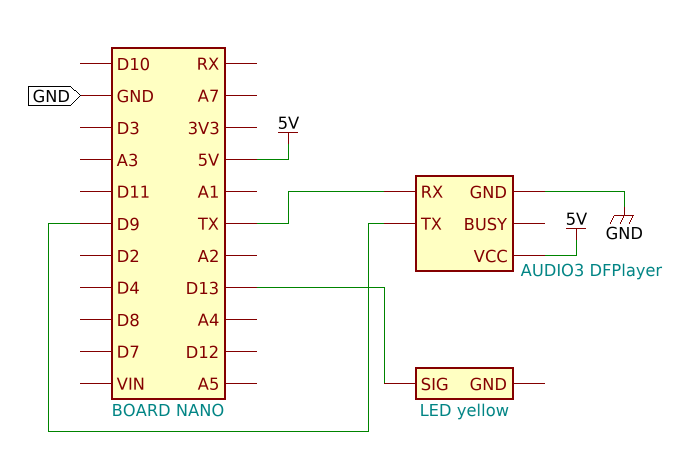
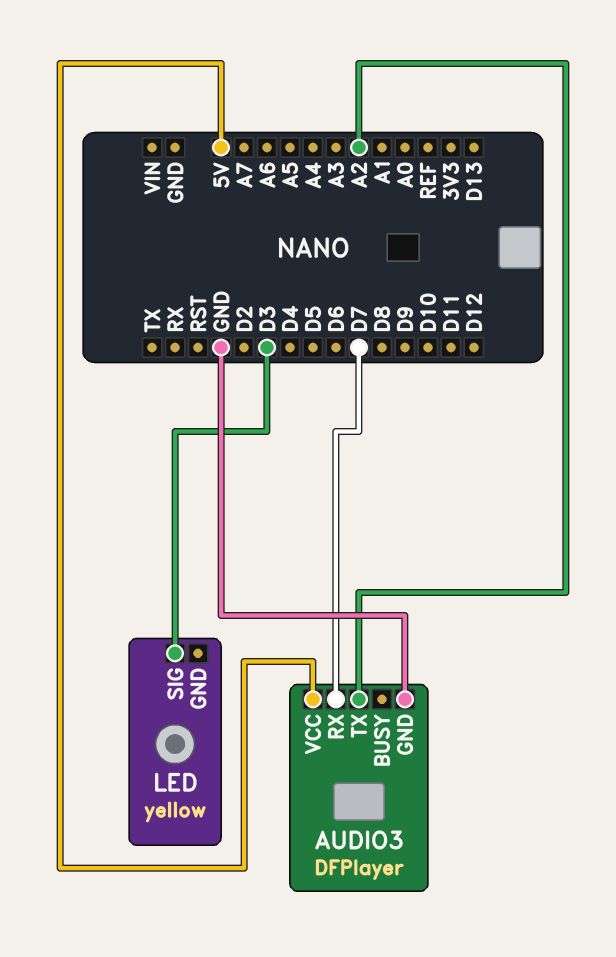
AUDIO3 pin RX: TX -> D7
AUDIO3 pin TX: D9 -> A2
LED pin SIG: D13 -> D3

